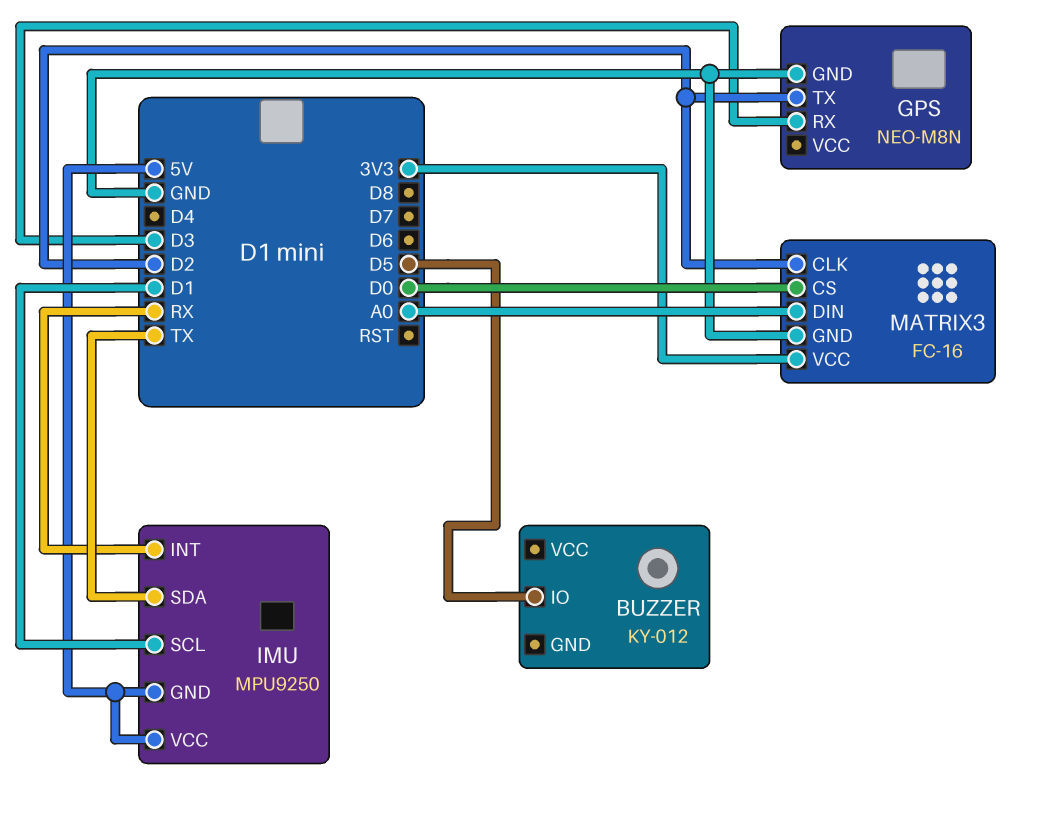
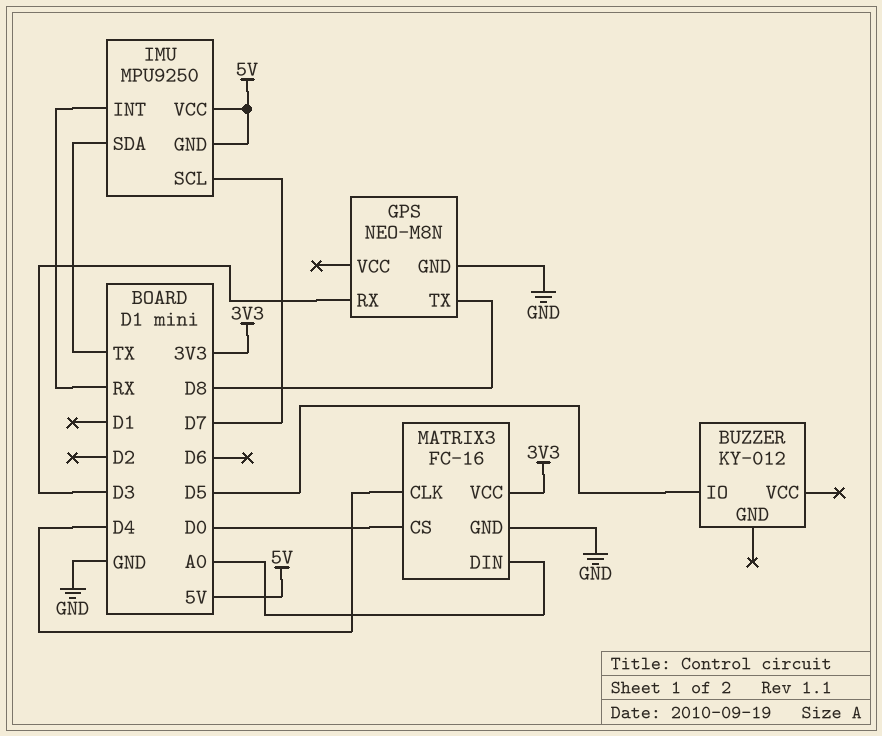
GPS pin TX: D2 -> D8
IMU pin SCL: D1 -> D7
MATRIX3 pin CLK: D2 -> D4

